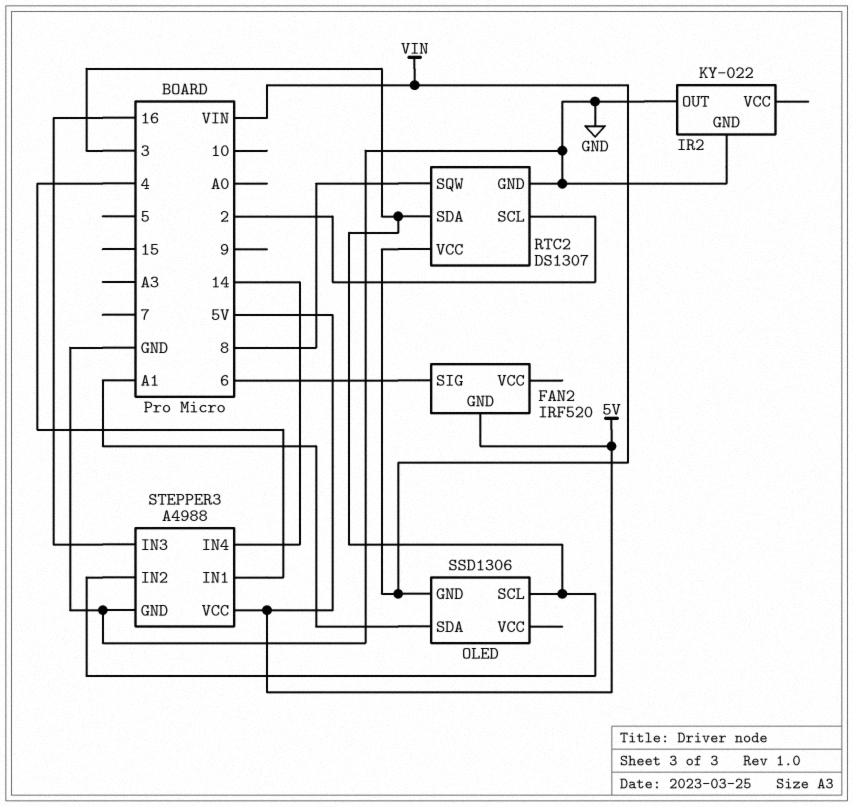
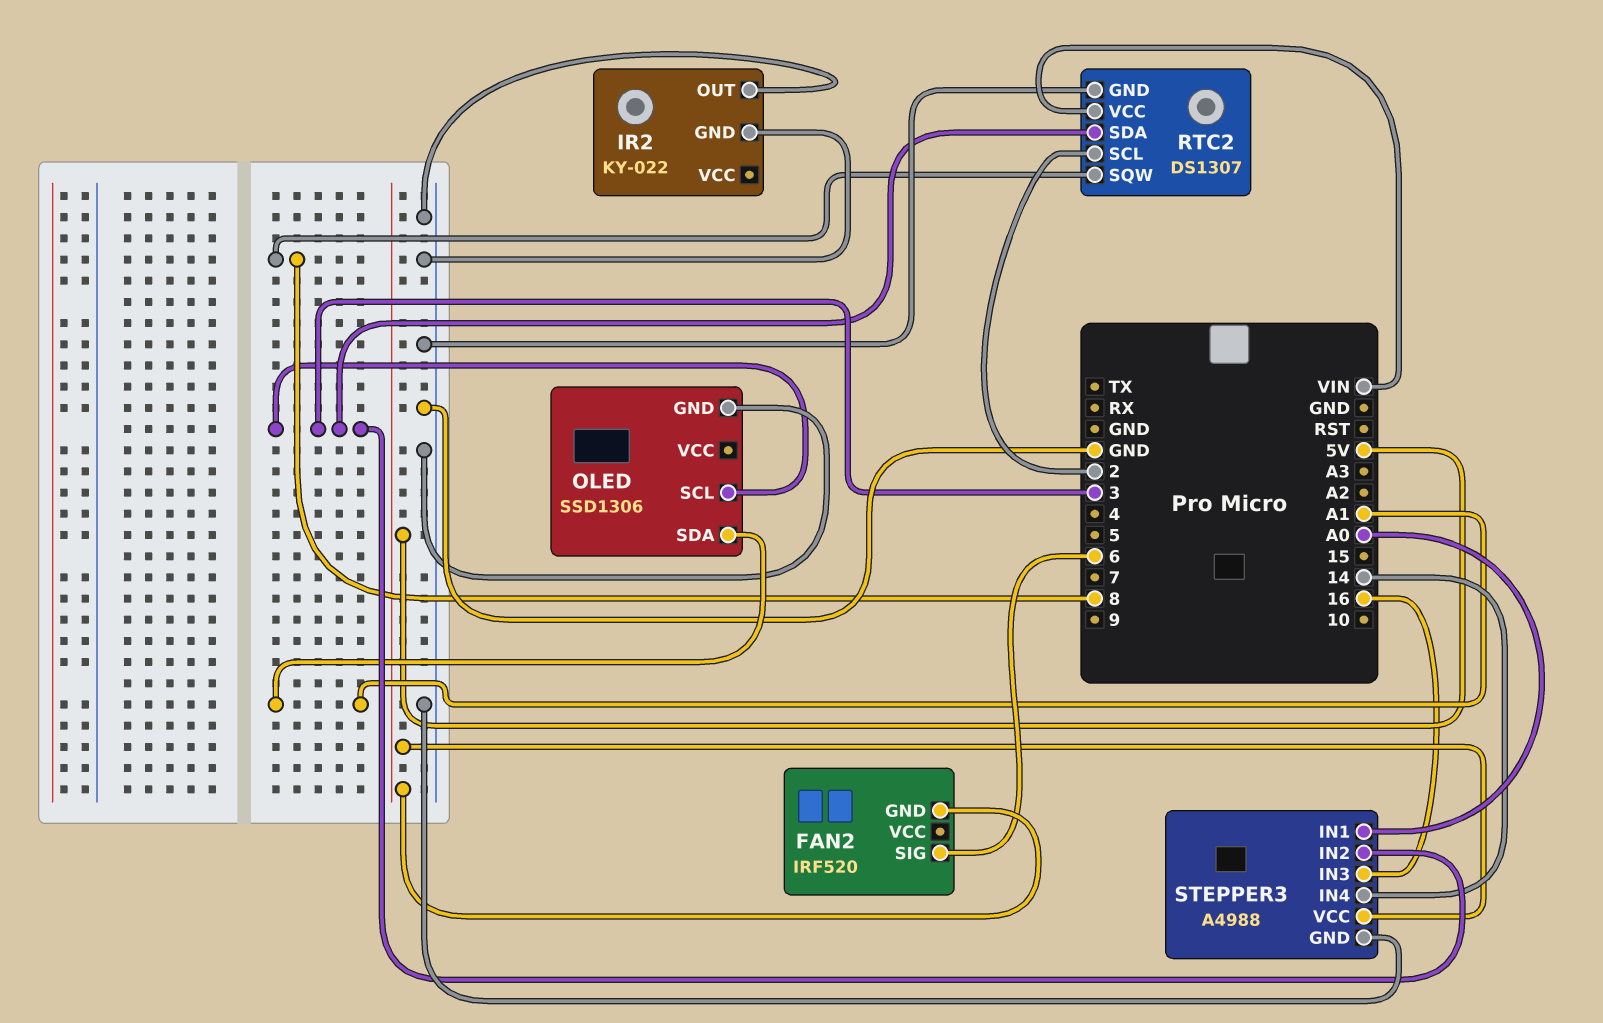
OLED pin GND: VIN -> GND
STEPPER3 pin IN1: 4 -> A0

